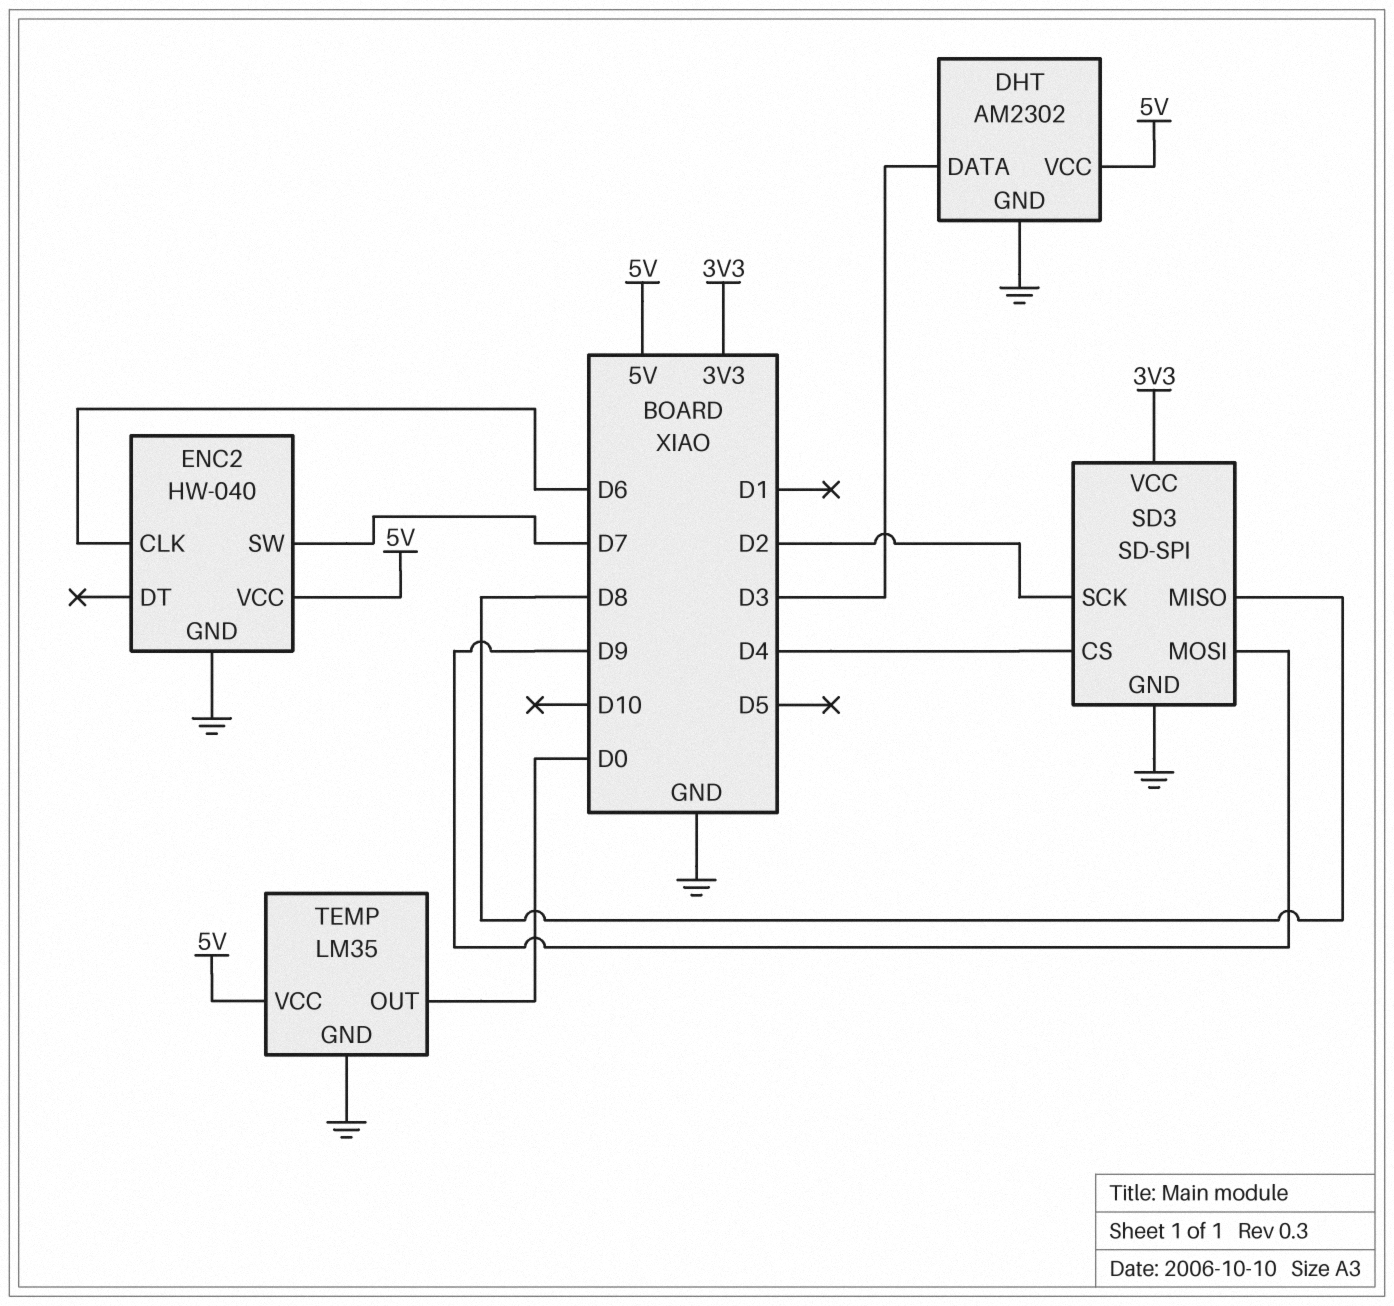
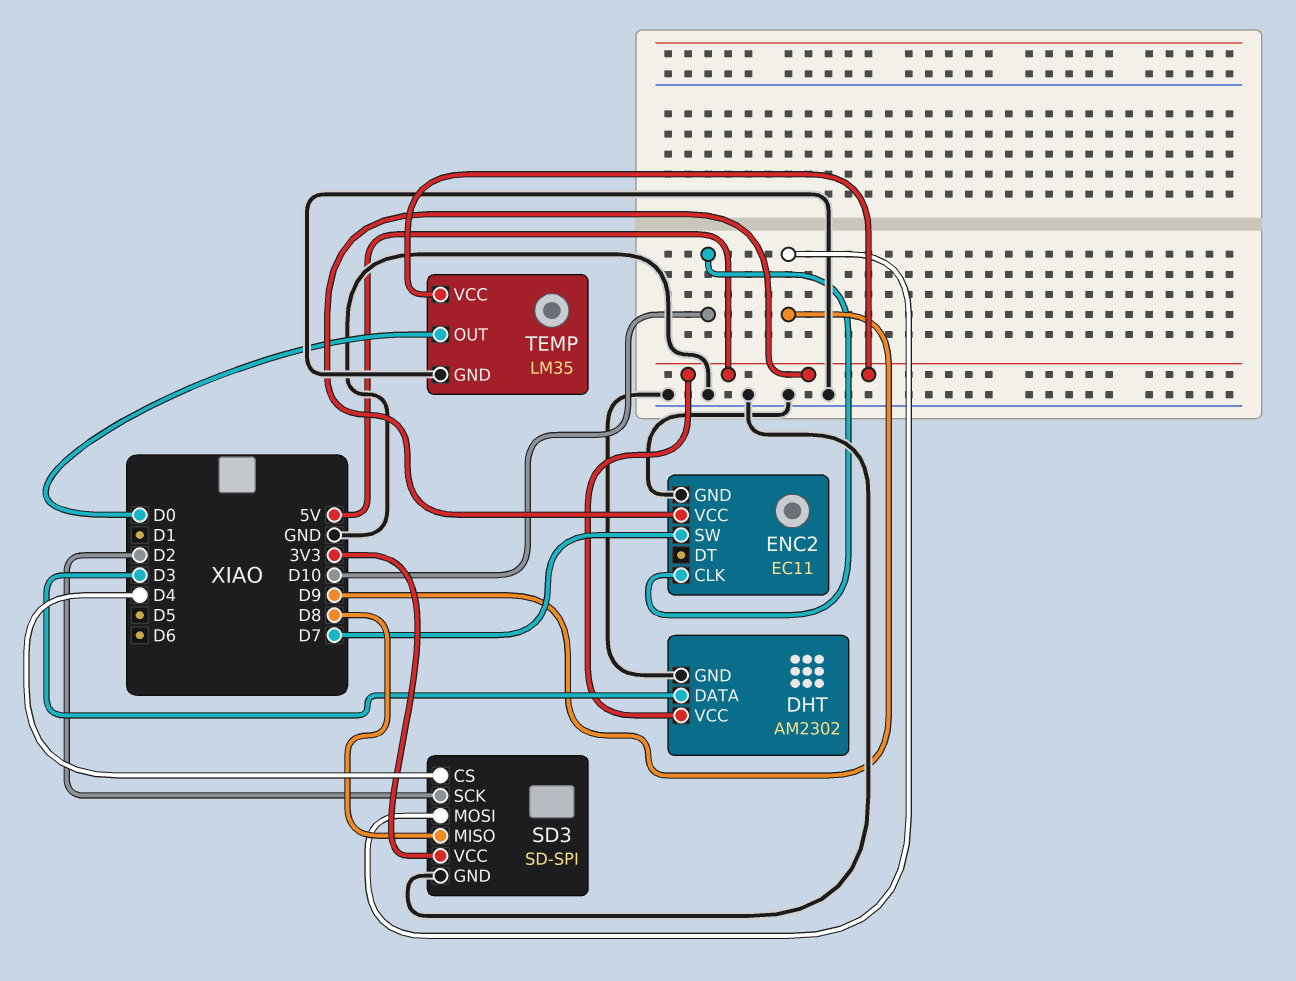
ENC2: HW-040 -> EC11
ENC2 pin CLK: D6 -> D10

